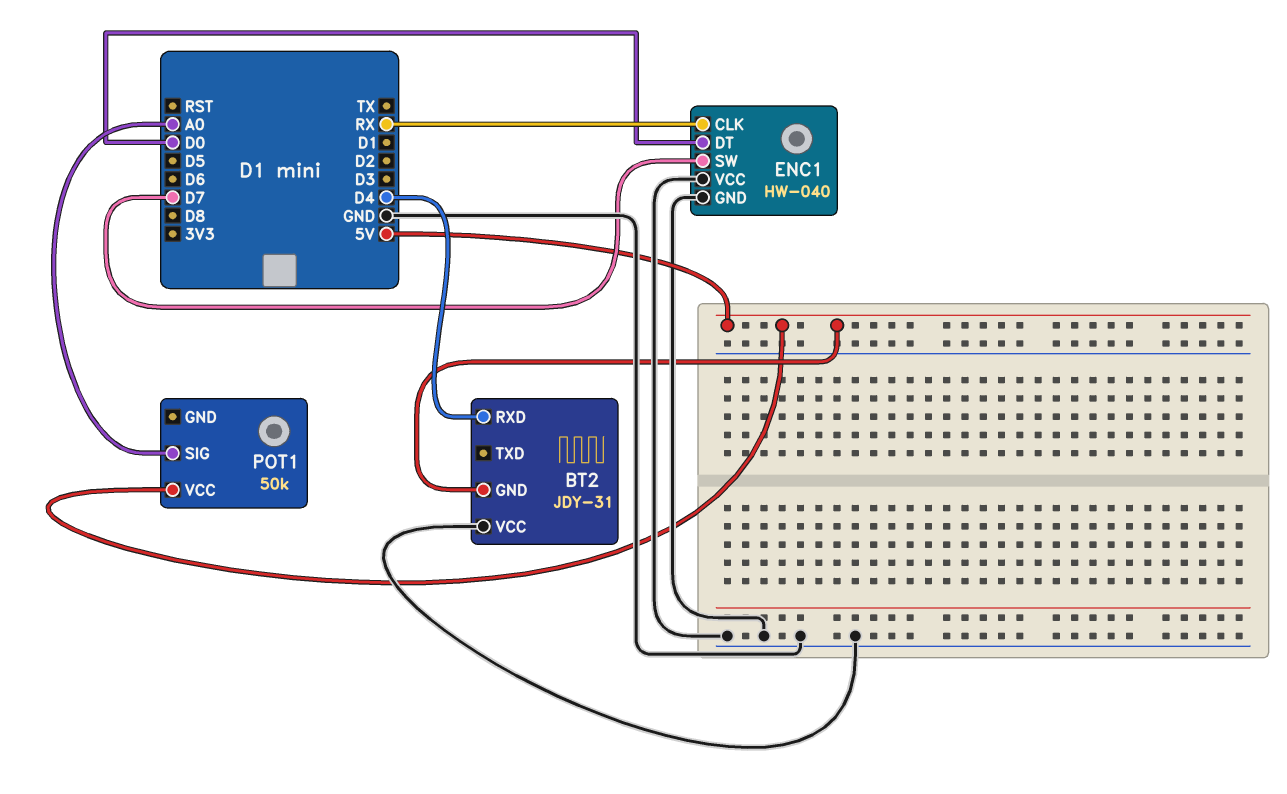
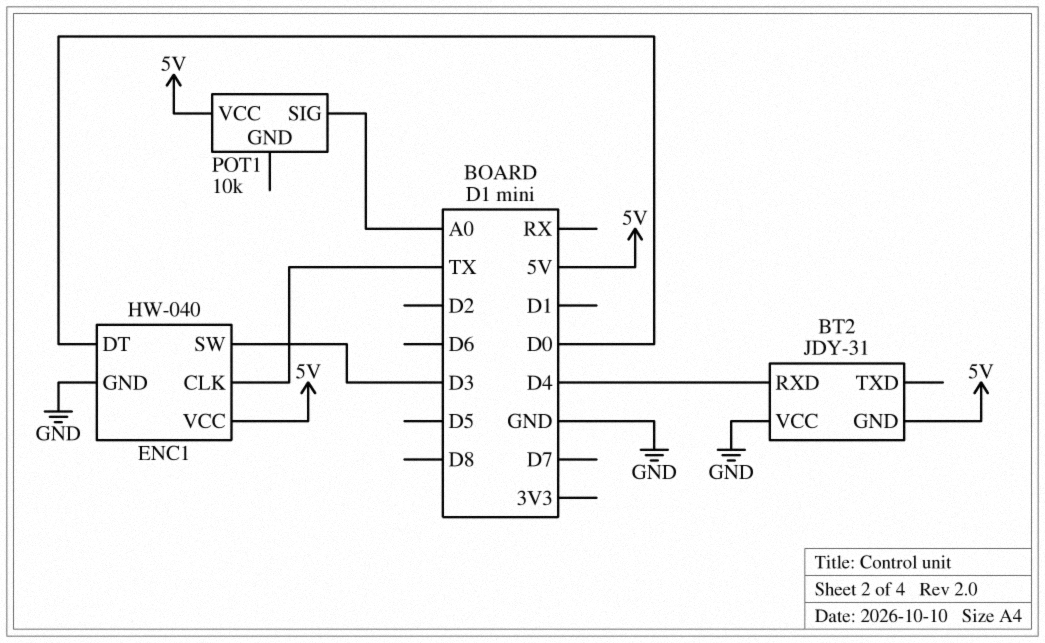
ENC1 pin CLK: RX -> TX
ENC1 pin SW: D7 -> D3
ENC1 pin VCC: GND -> 5V
POT1: 50k -> 10k

